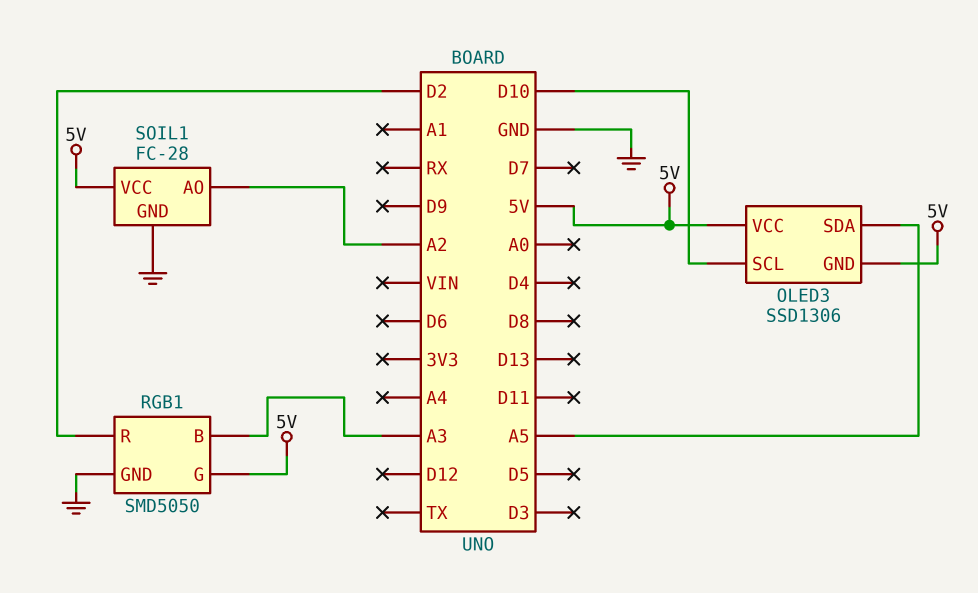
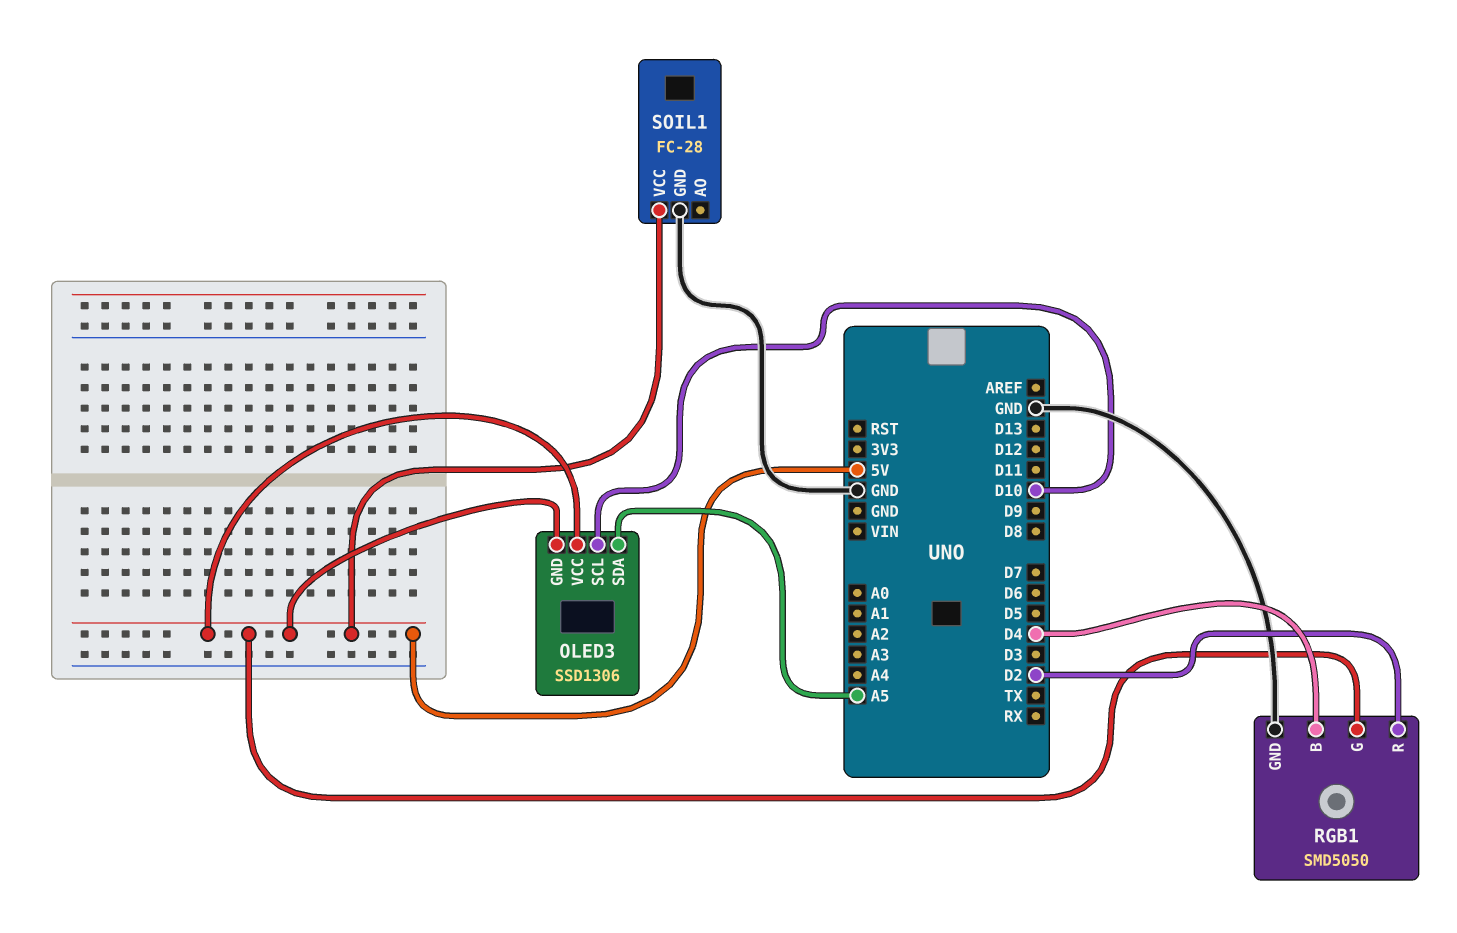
RGB1 pin B: A3 -> D4
SOIL1 pin AO: A2 -> none

